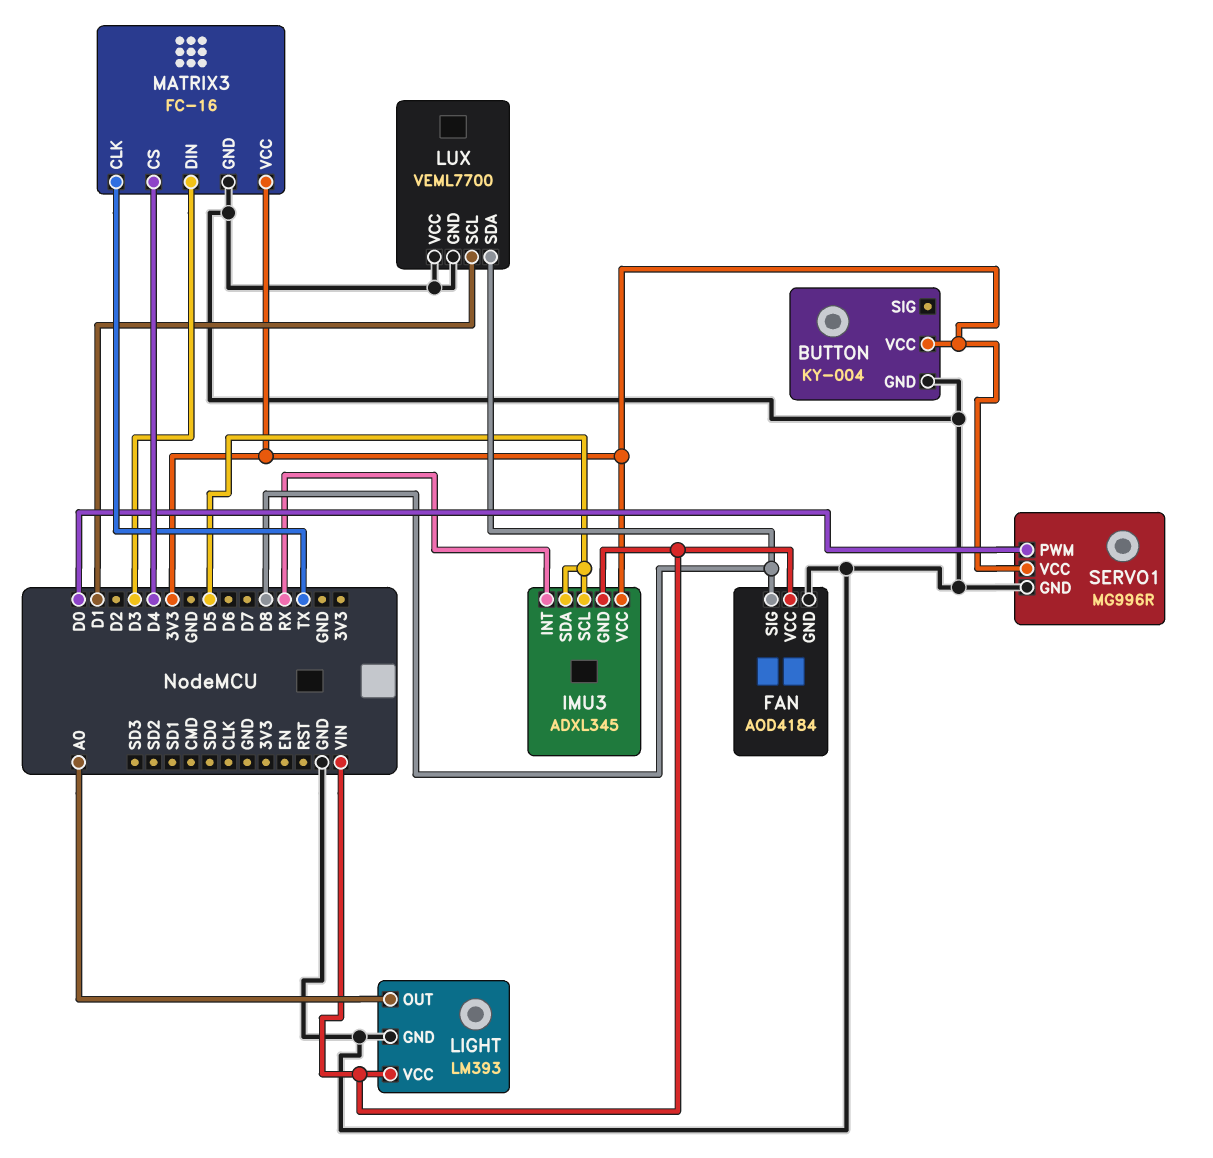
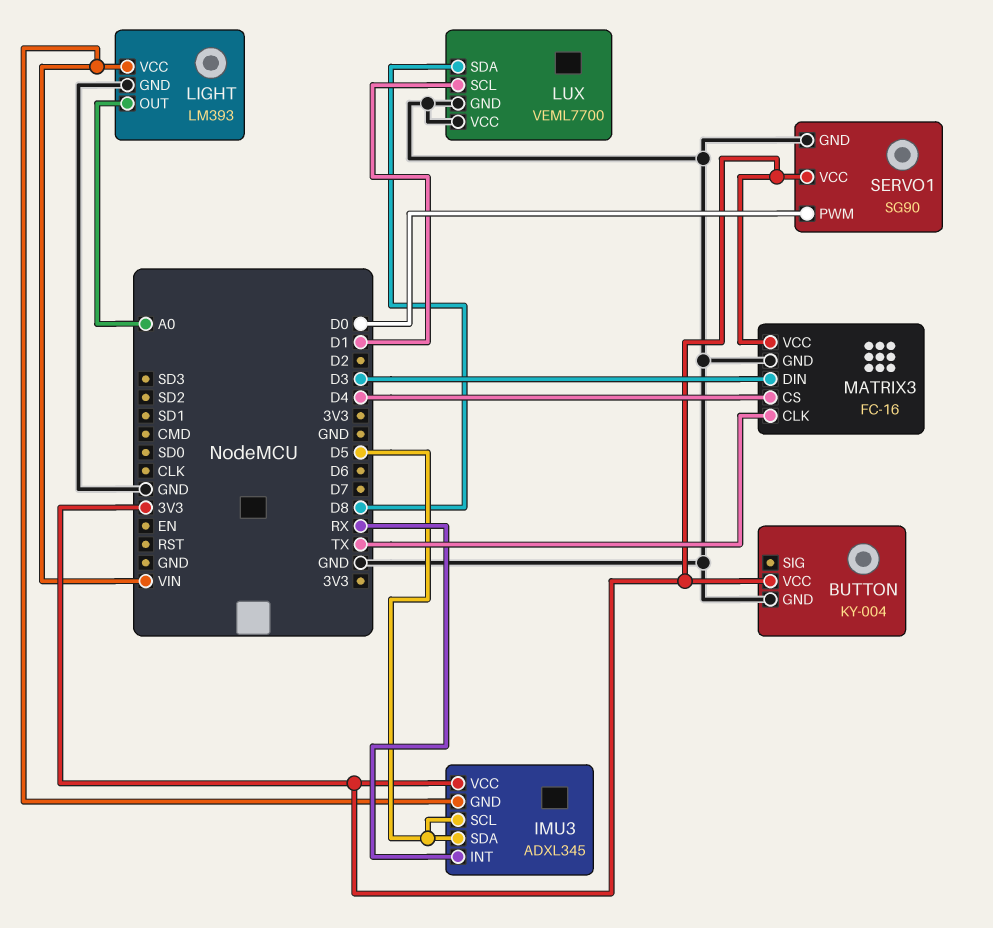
FAN: AOD4184 -> none
FAN pin GND: GND -> none
FAN pin SIG: D8 -> none
FAN pin VCC: VIN -> none
SERVO1: MG996R -> SG90

